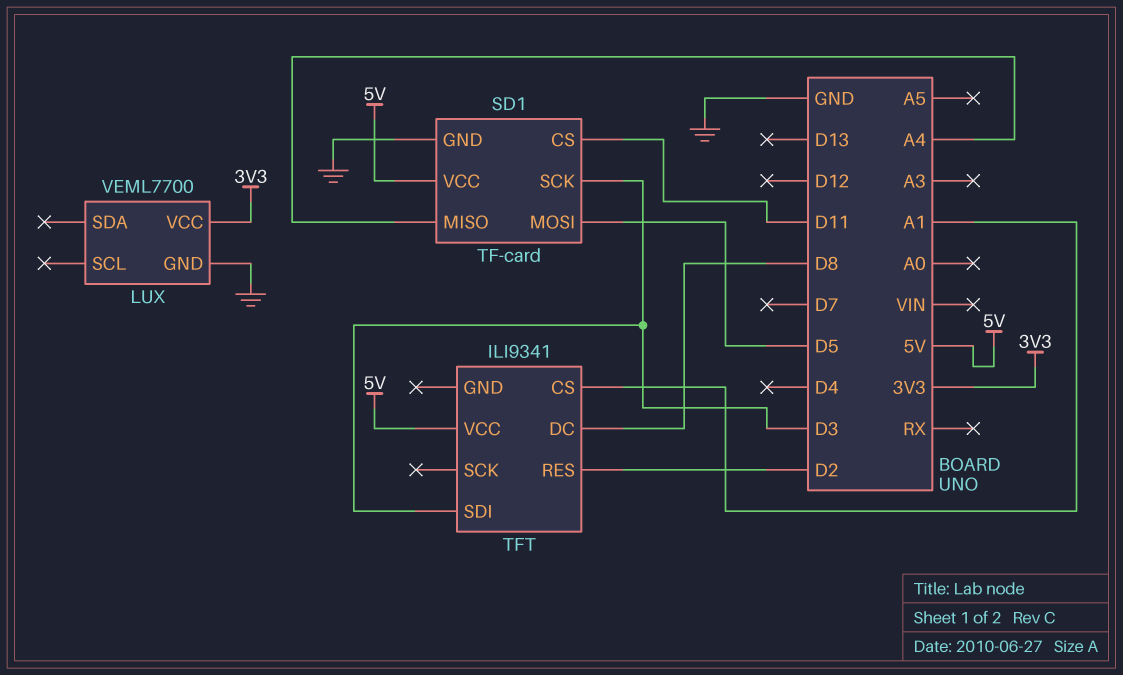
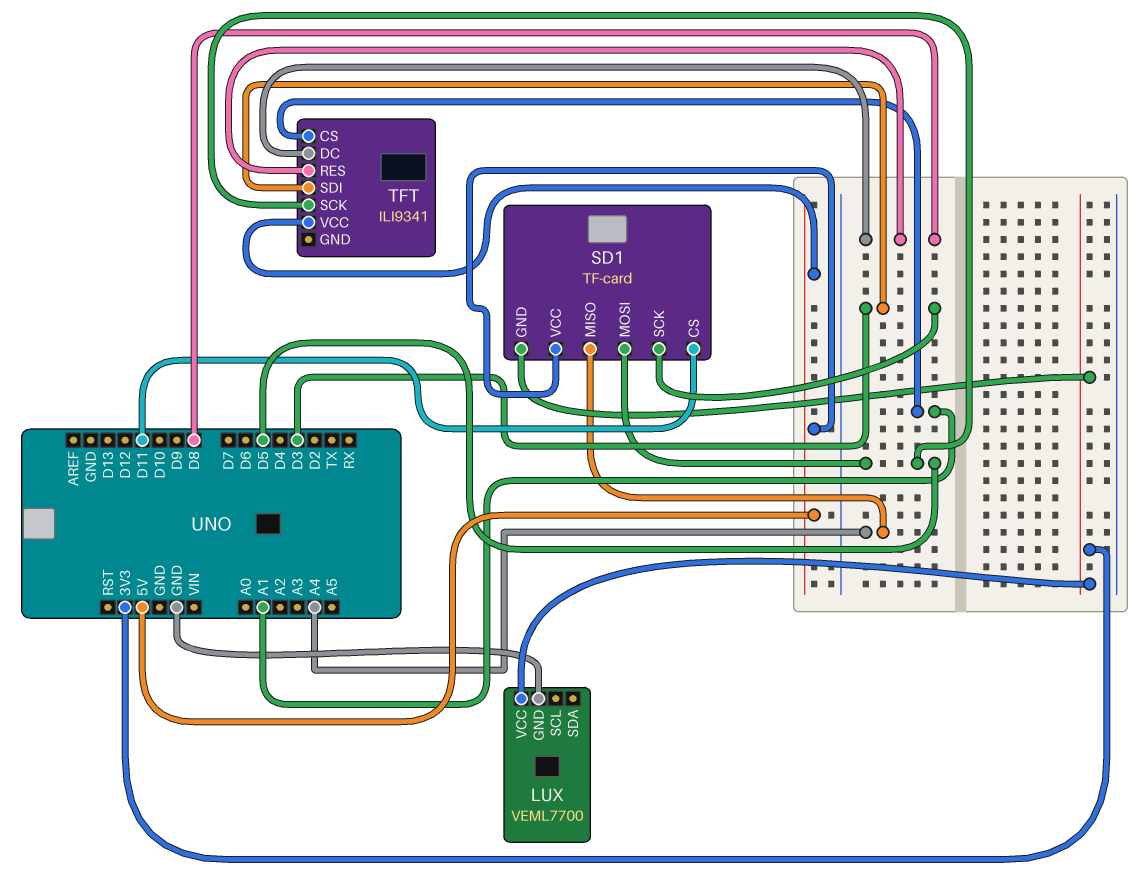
SD1 pin GND: GND -> 3V3
TFT pin RES: D2 -> D8
TFT pin SCK: none -> D5

